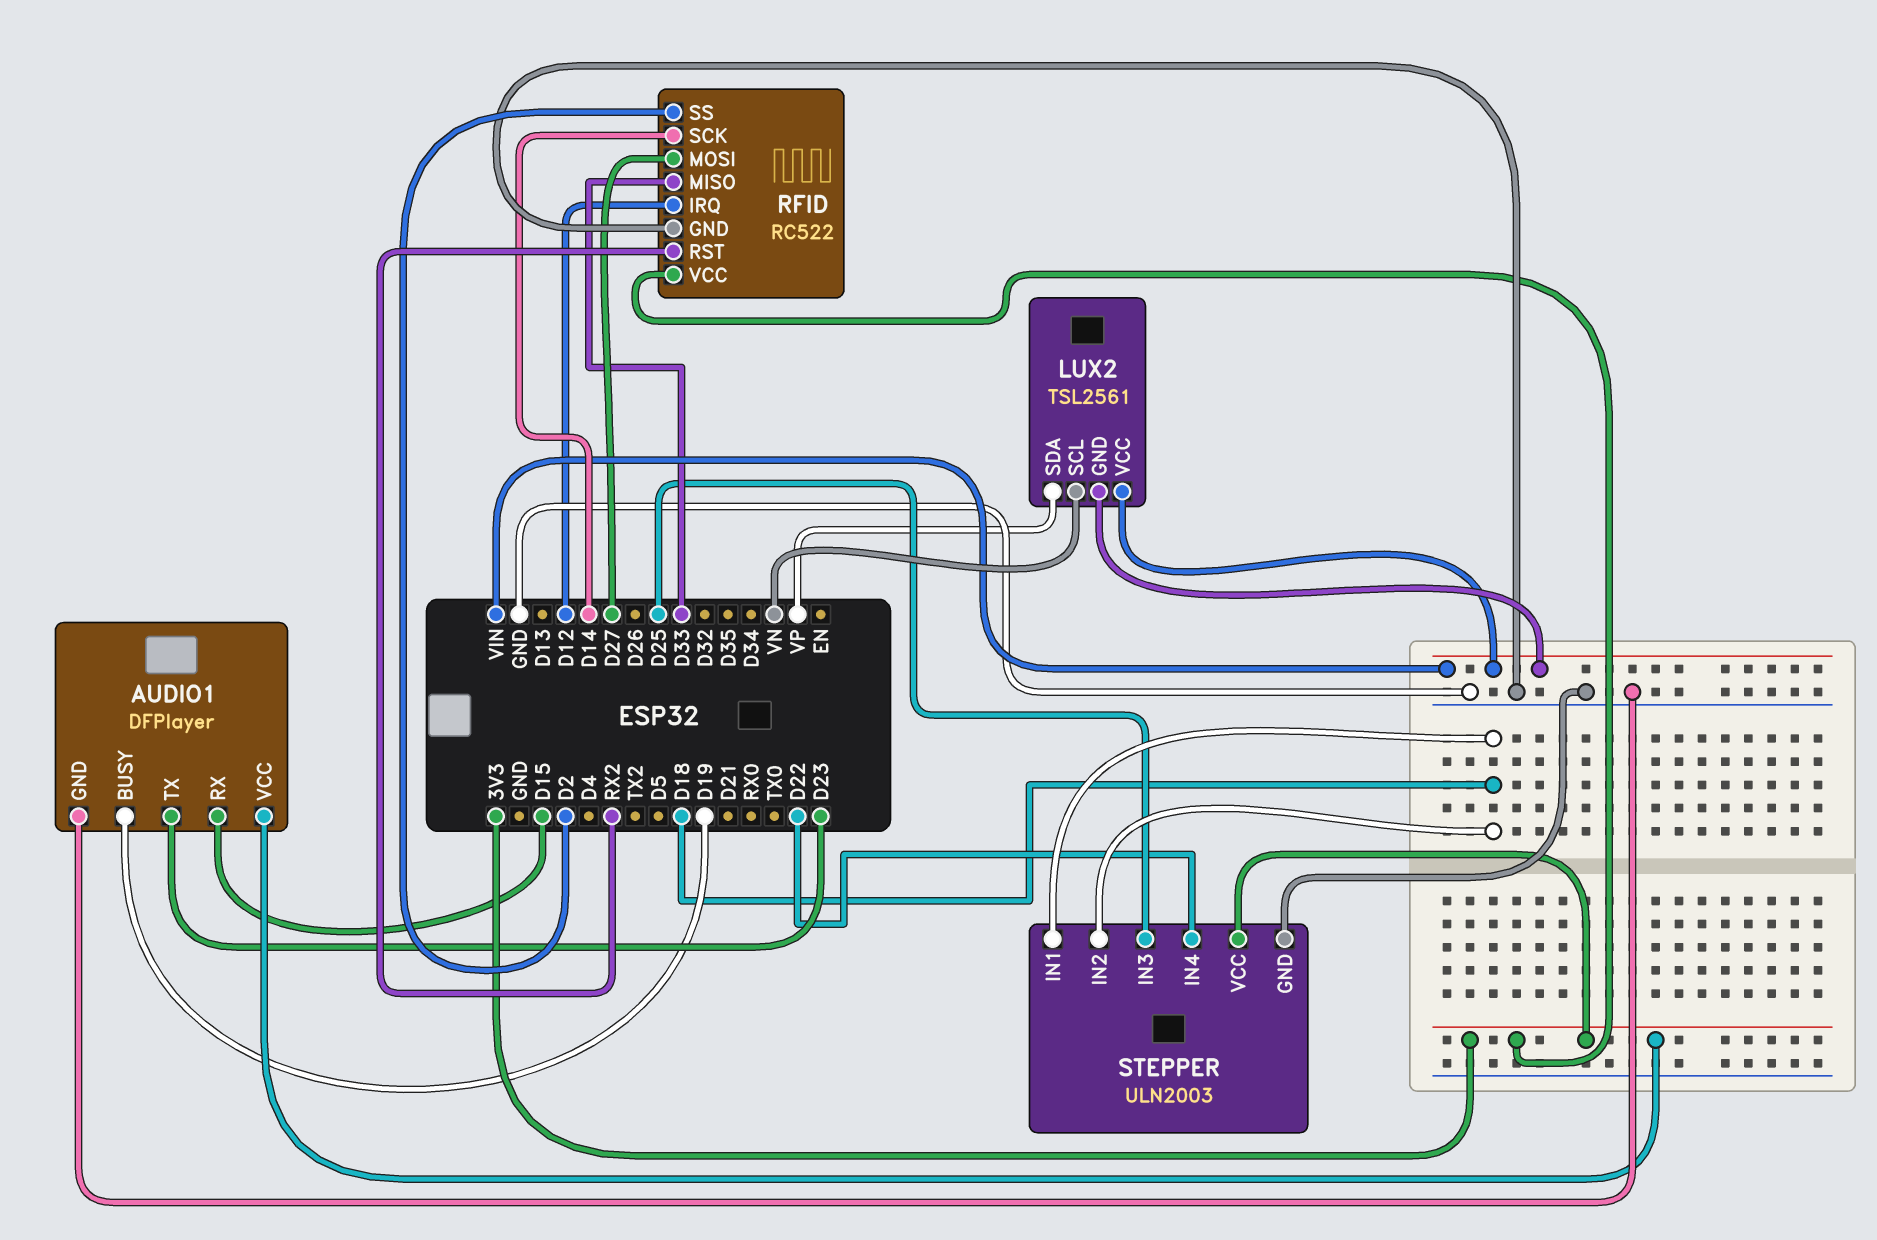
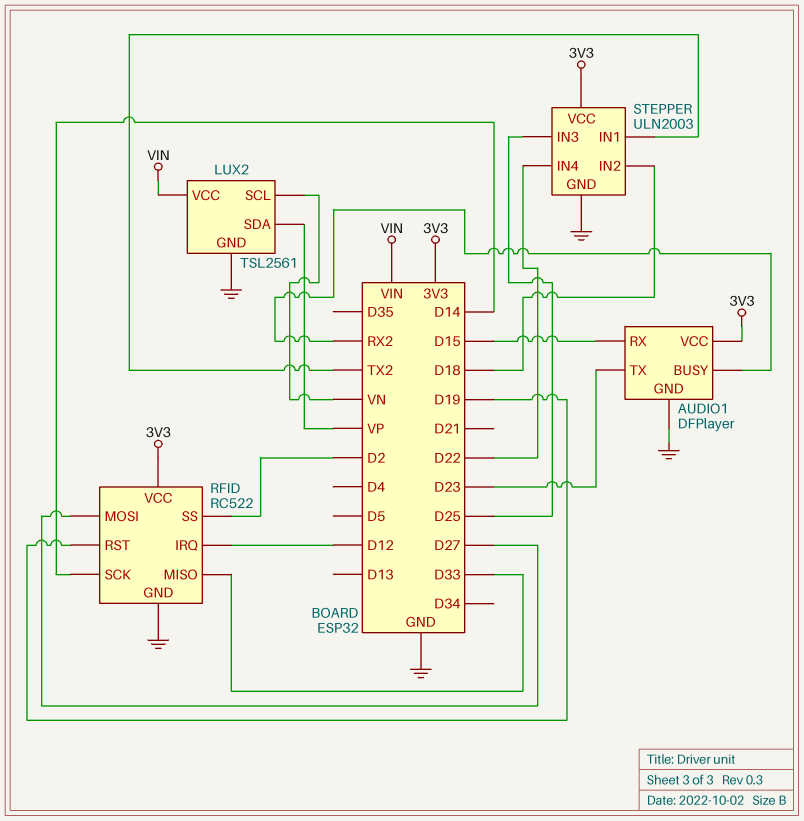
AUDIO1 pin BUSY: D19 -> RX2
LUX2 pin GND: VIN -> GND
RFID pin RST: RX2 -> D19
STEPPER pin IN1: D18 -> TX2

